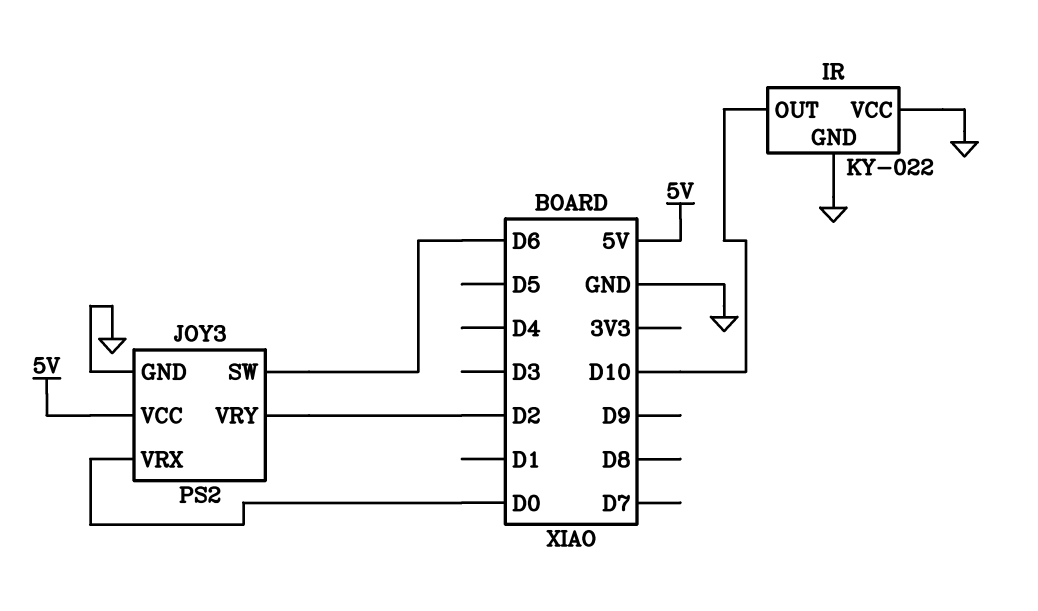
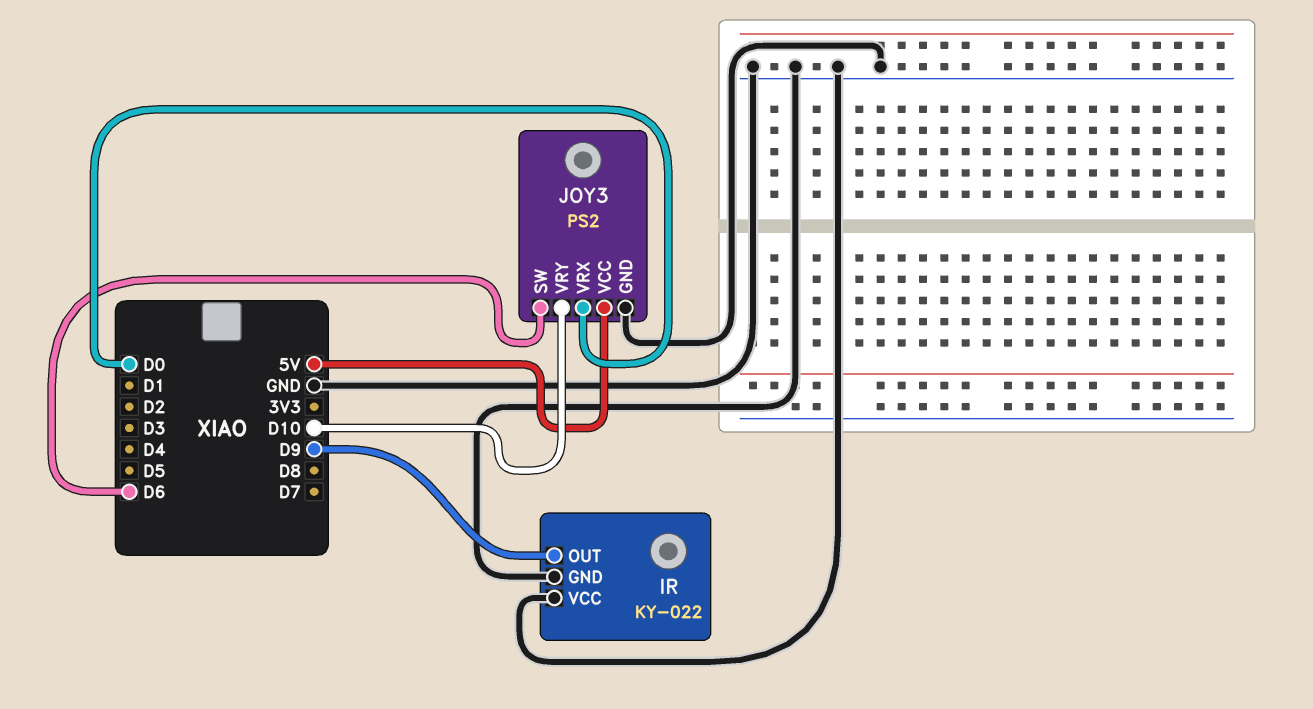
IR pin OUT: D10 -> D9
JOY3 pin VRY: D2 -> D10

